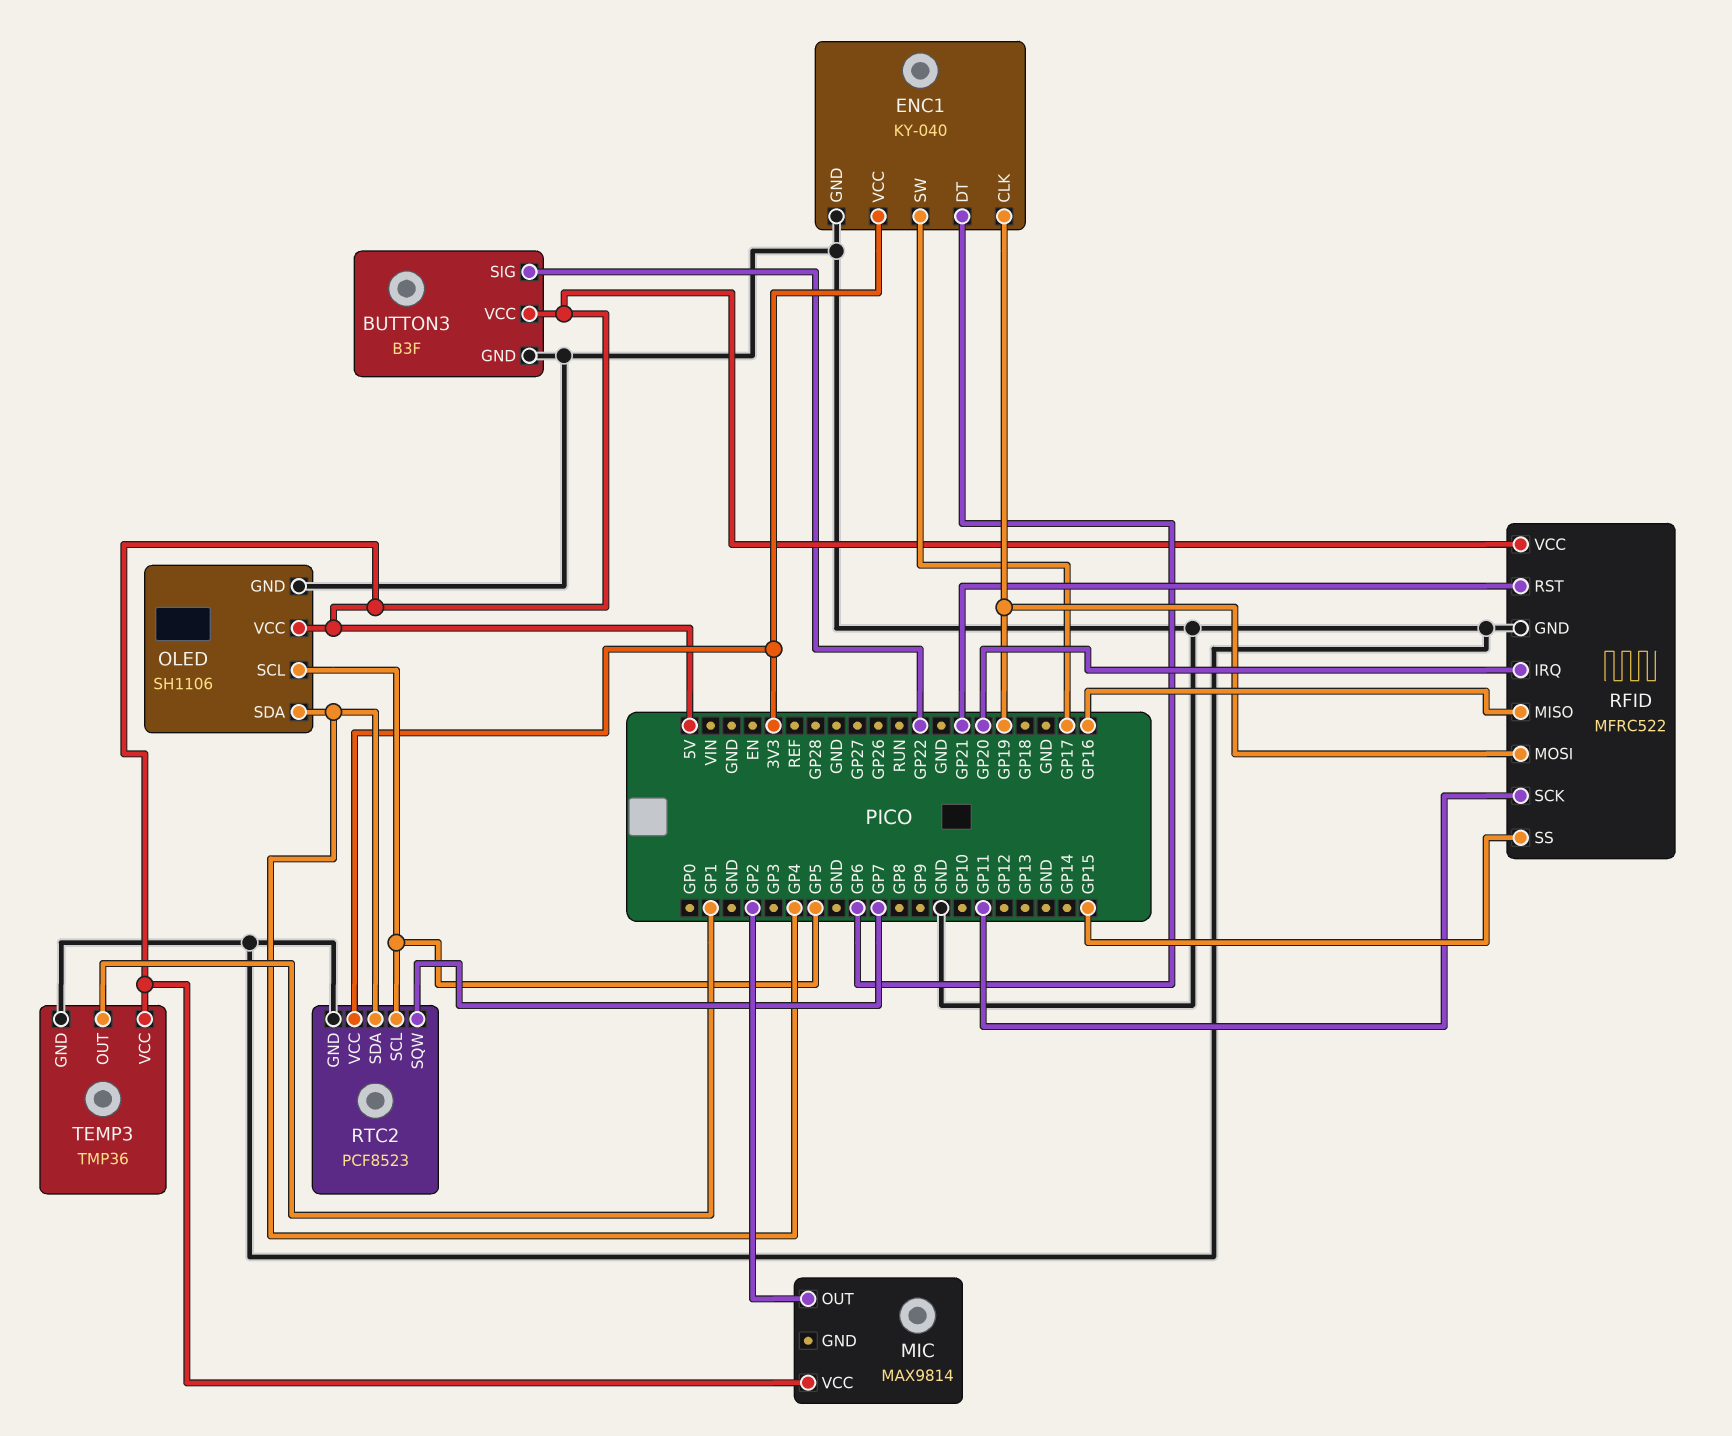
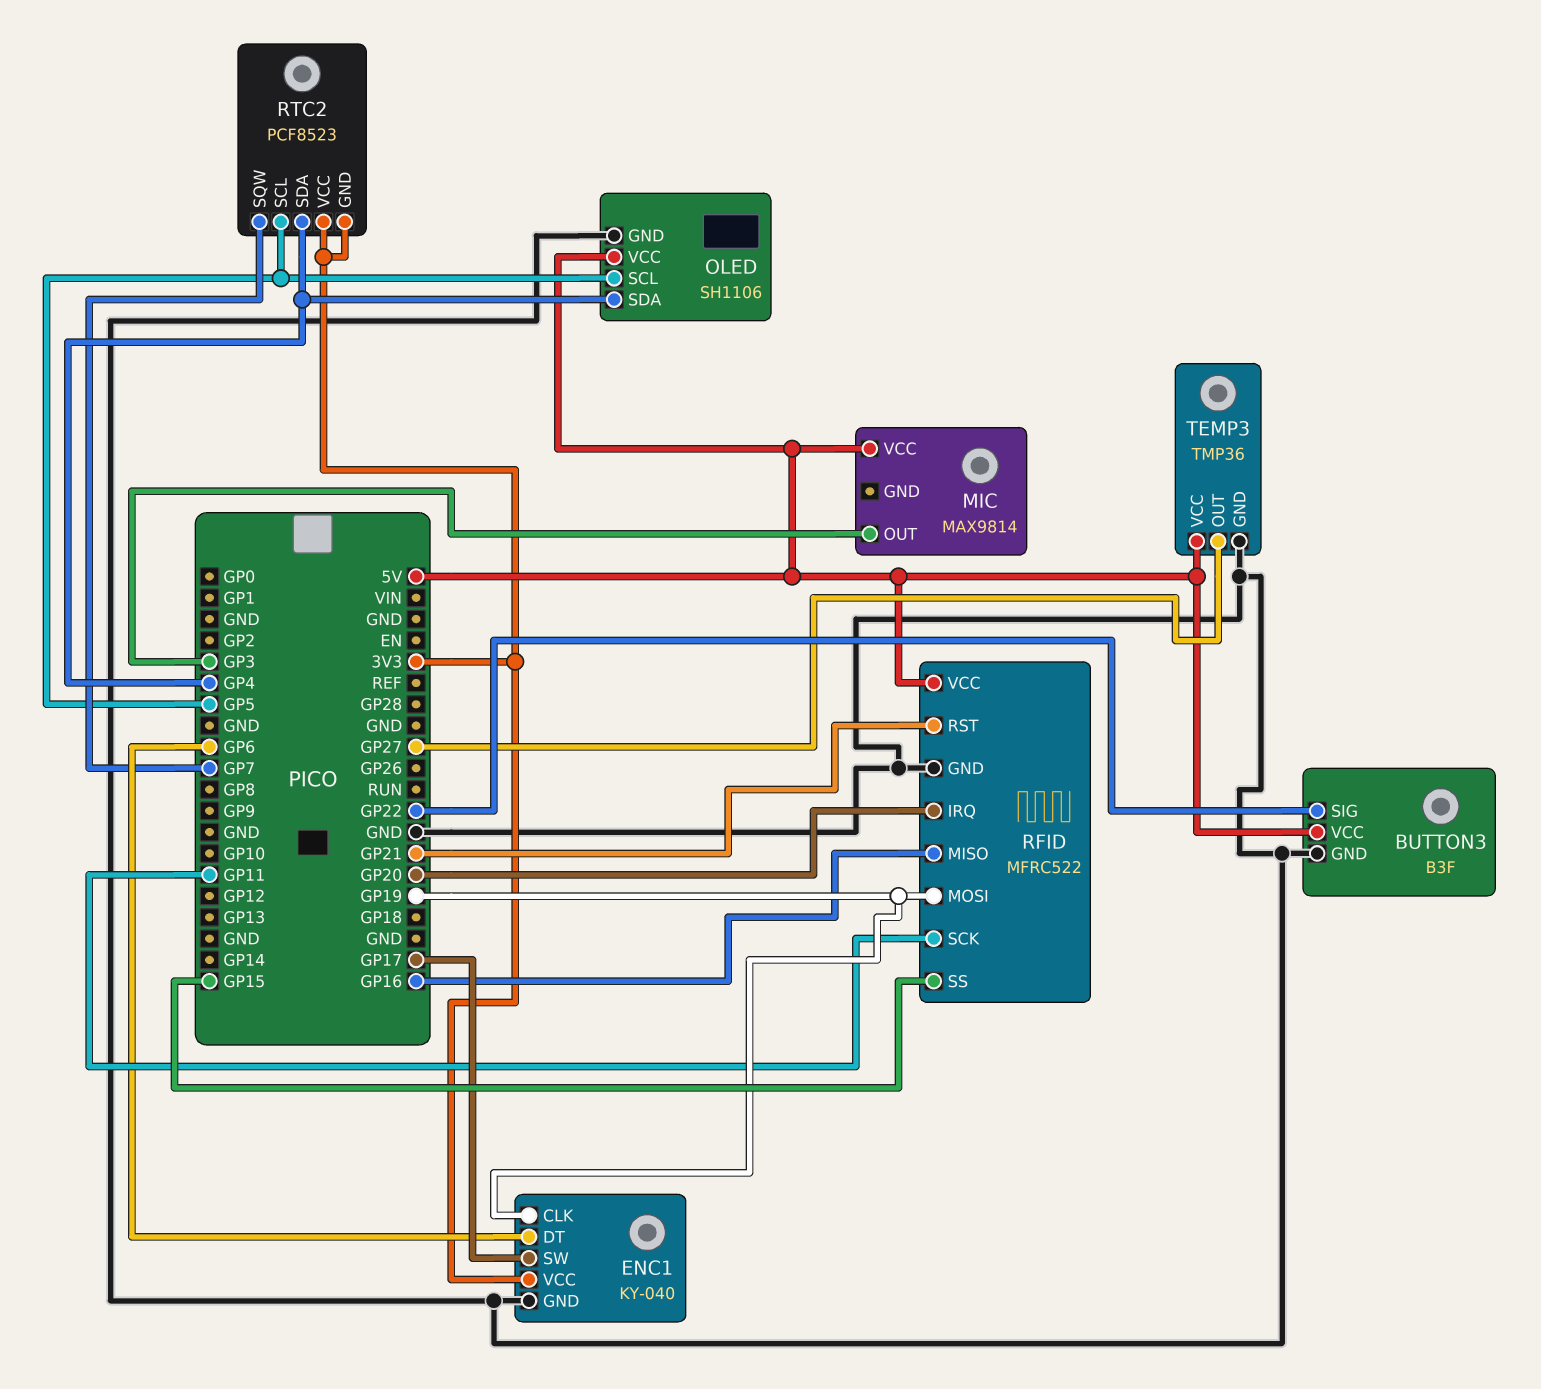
MIC pin OUT: GP2 -> GP3
RTC2 pin GND: GND -> 3V3
TEMP3 pin OUT: GP1 -> GP27

